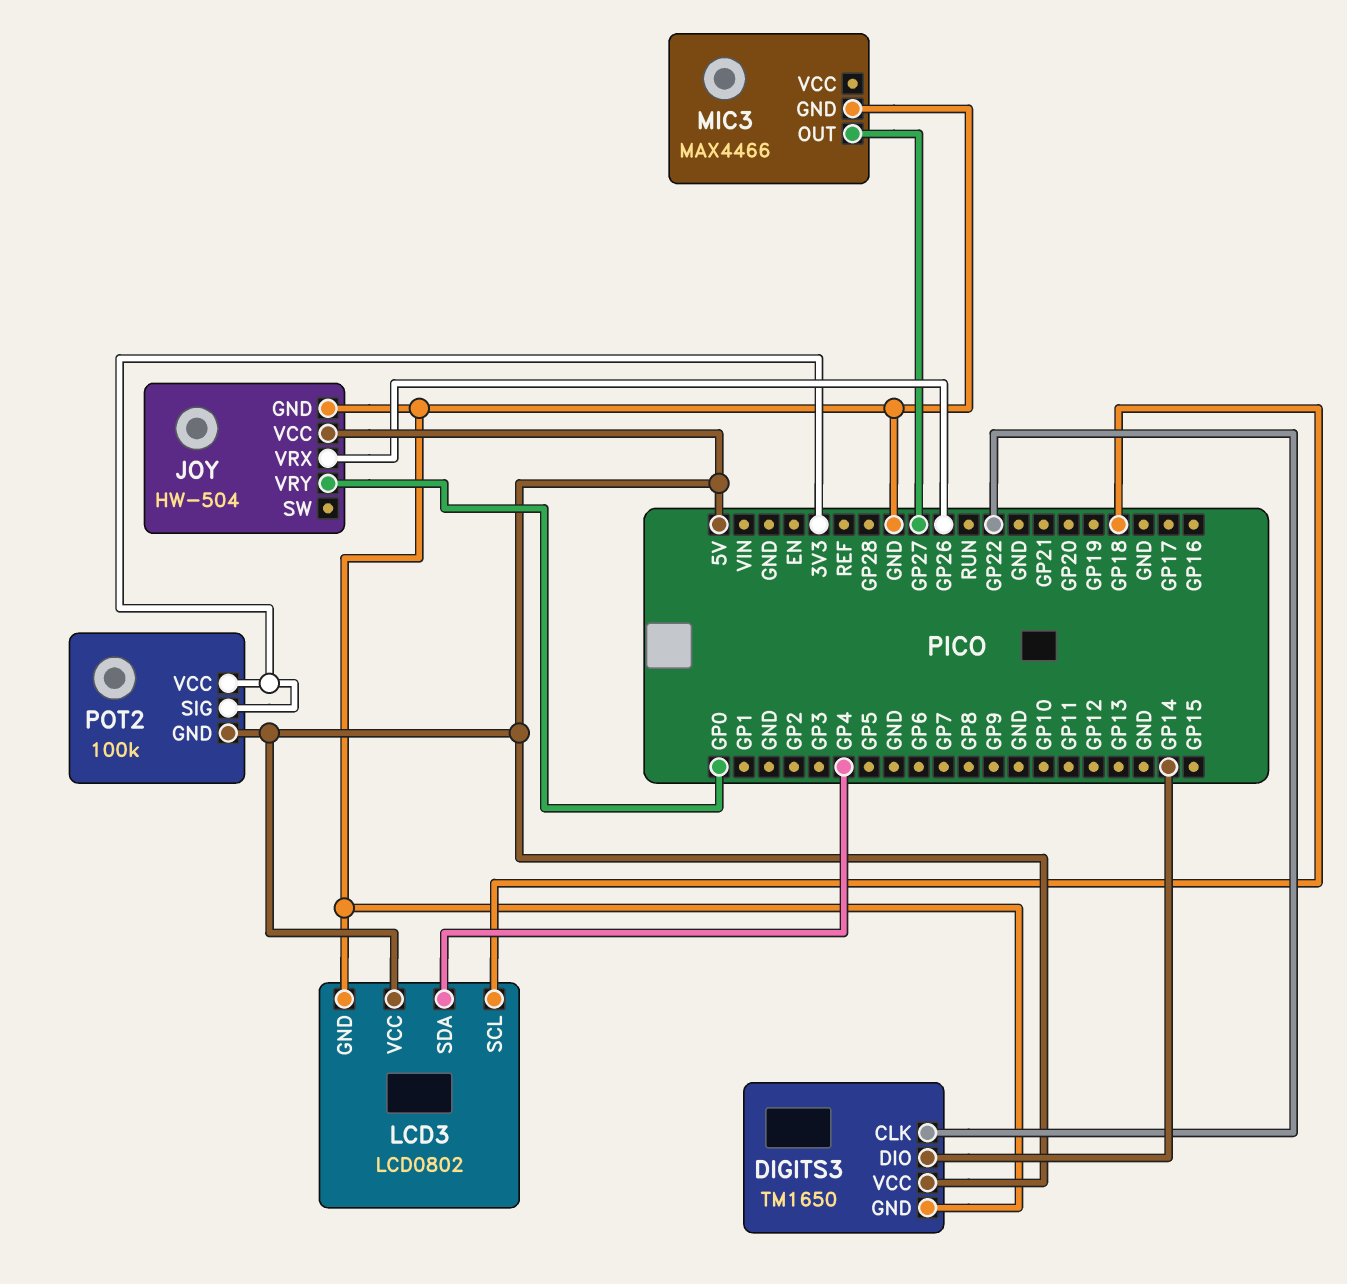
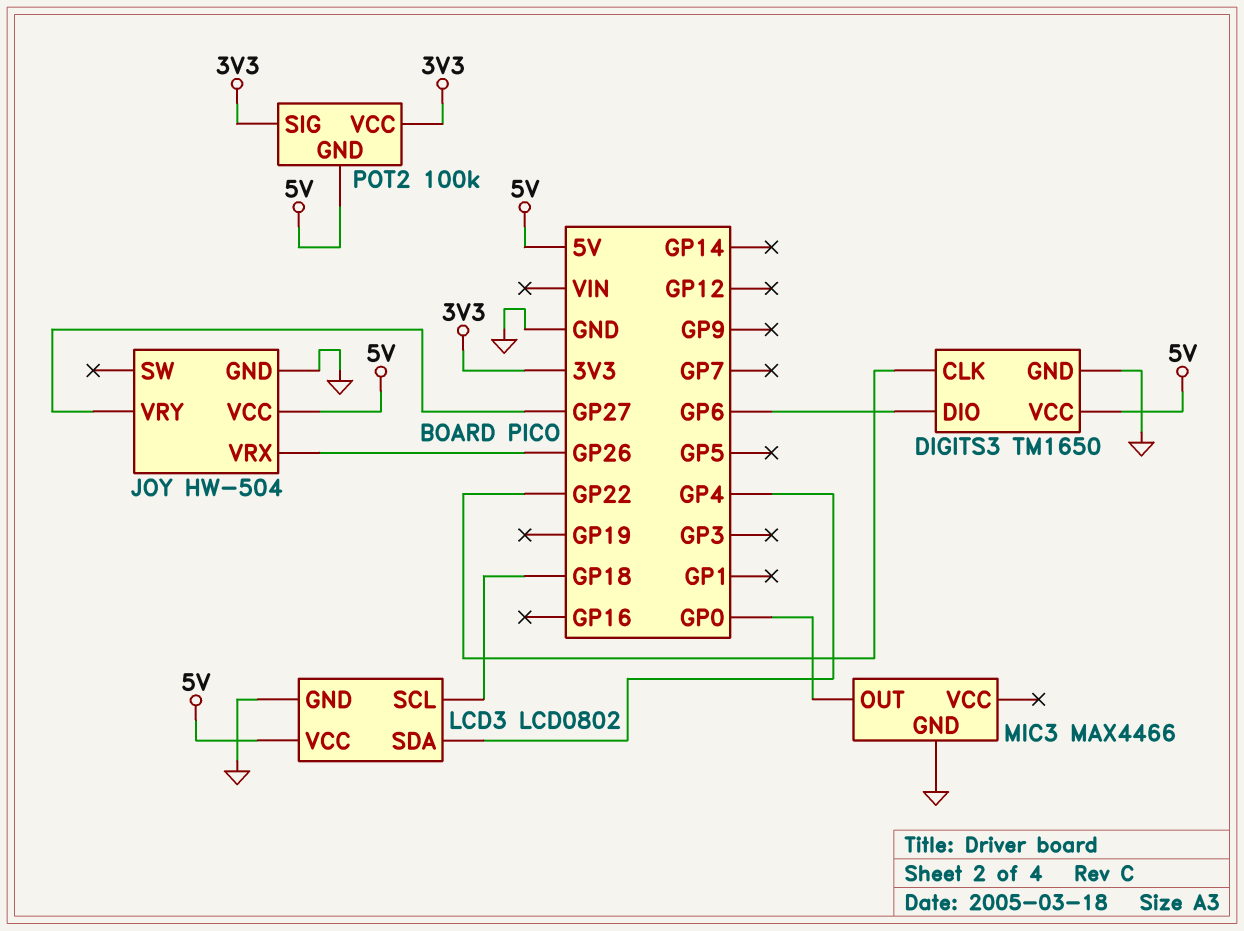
DIGITS3 pin DIO: GP14 -> GP6
JOY pin VRY: GP0 -> GP27
MIC3 pin OUT: GP27 -> GP0

